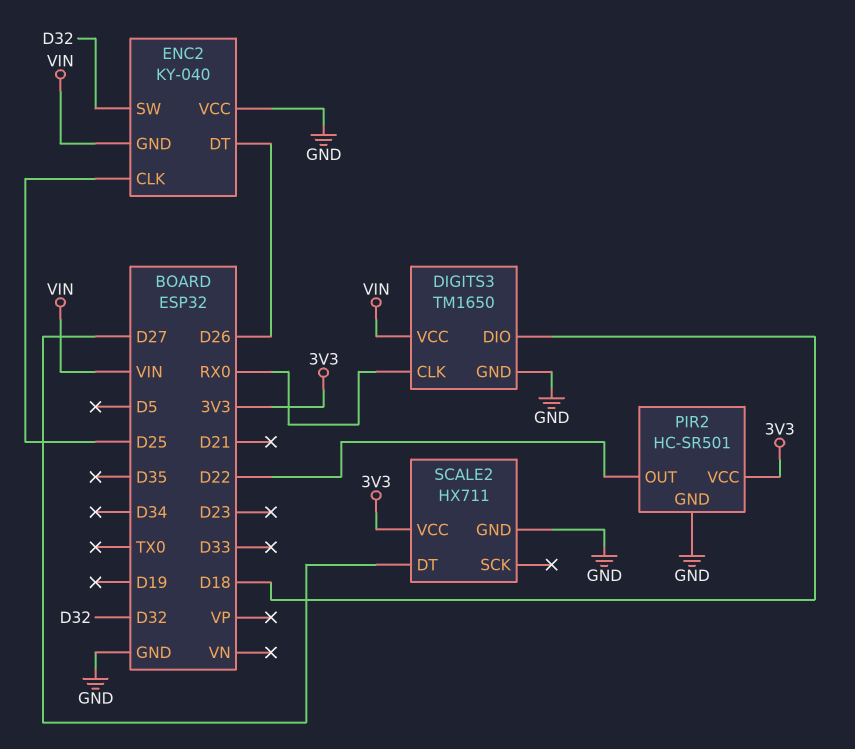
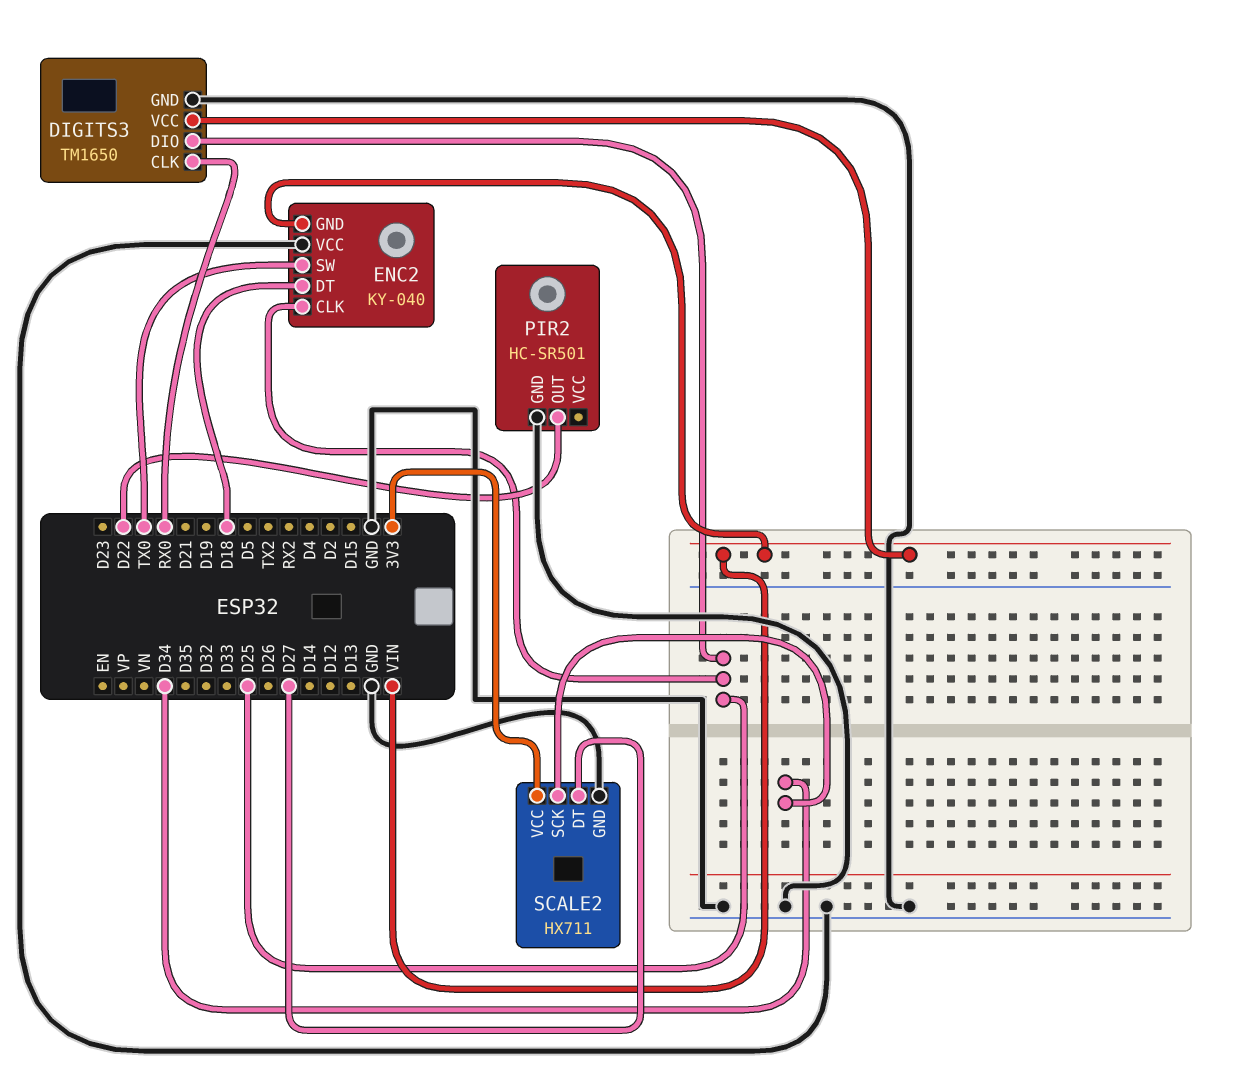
DIGITS3 pin DIO: D18 -> D25
ENC2 pin DT: D26 -> D18
ENC2 pin SW: D32 -> TX0
PIR2 pin VCC: 3V3 -> none
SCALE2 pin SCK: none -> D34

